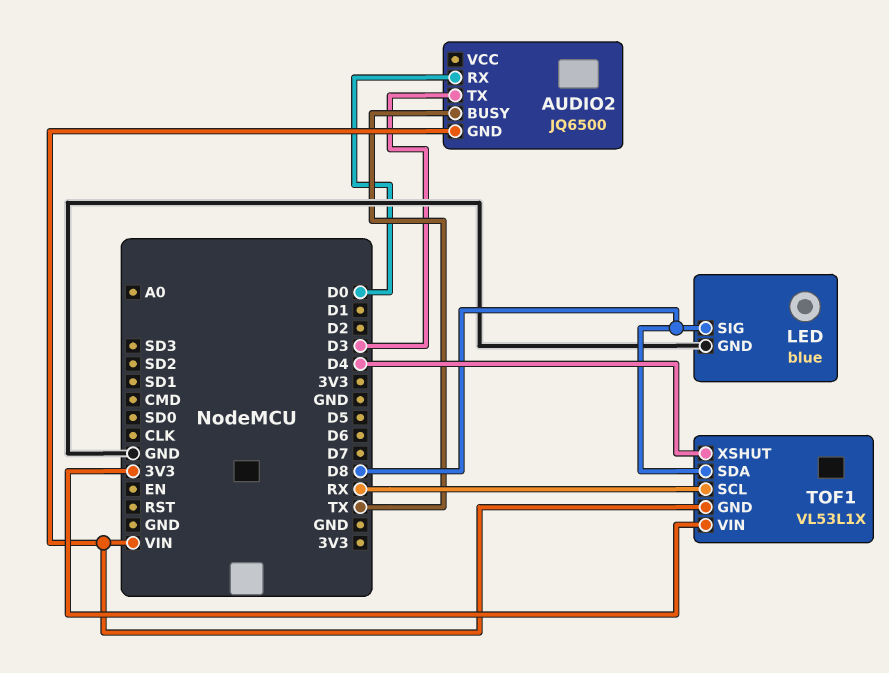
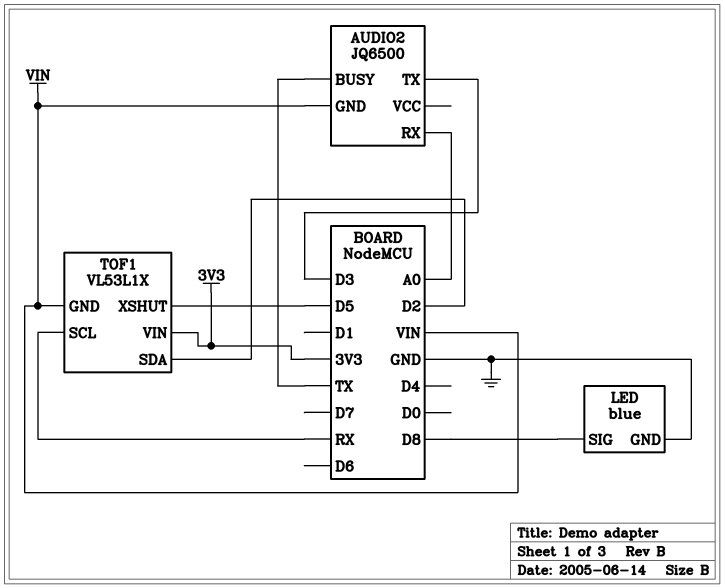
AUDIO2 pin RX: D0 -> A0
TOF1 pin SDA: D8 -> D2
TOF1 pin XSHUT: D4 -> D5

